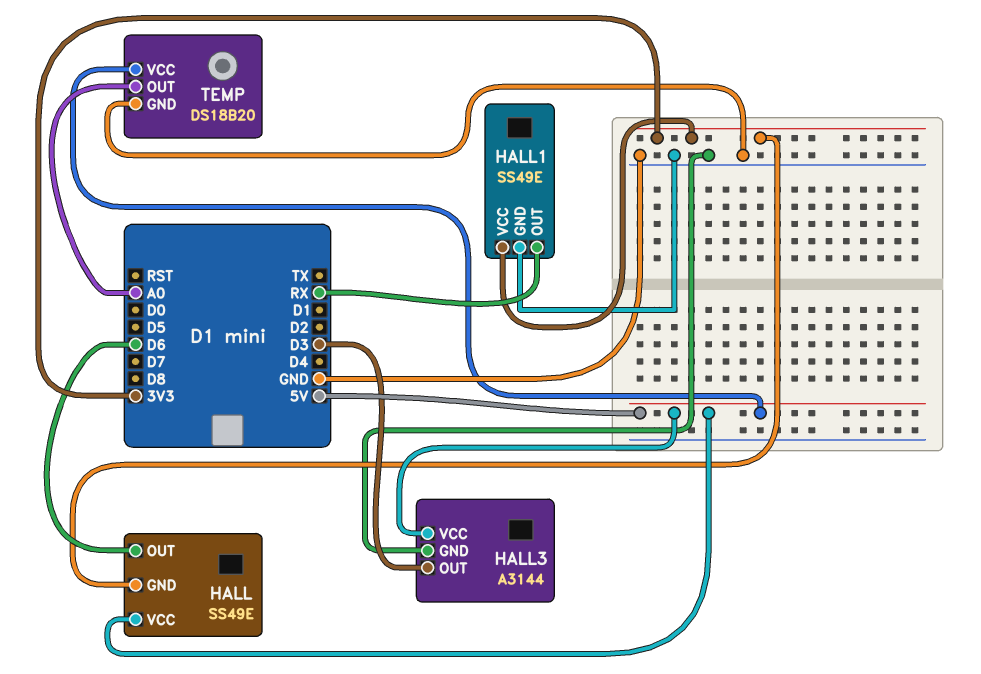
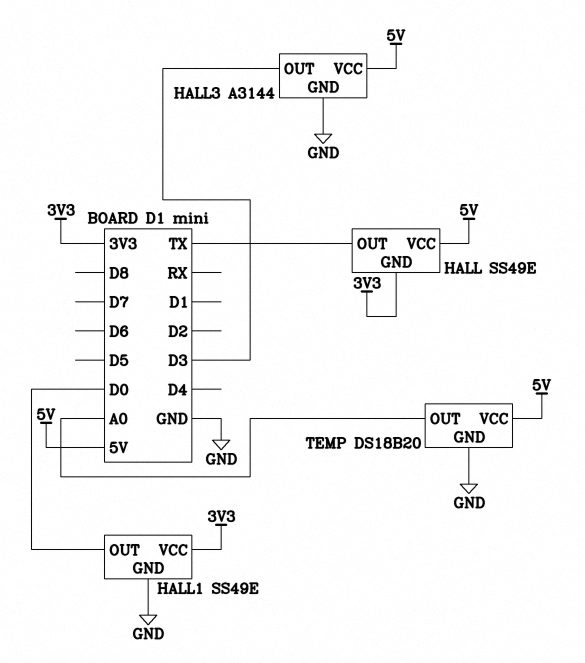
HALL pin OUT: D6 -> TX
HALL1 pin OUT: RX -> D0

